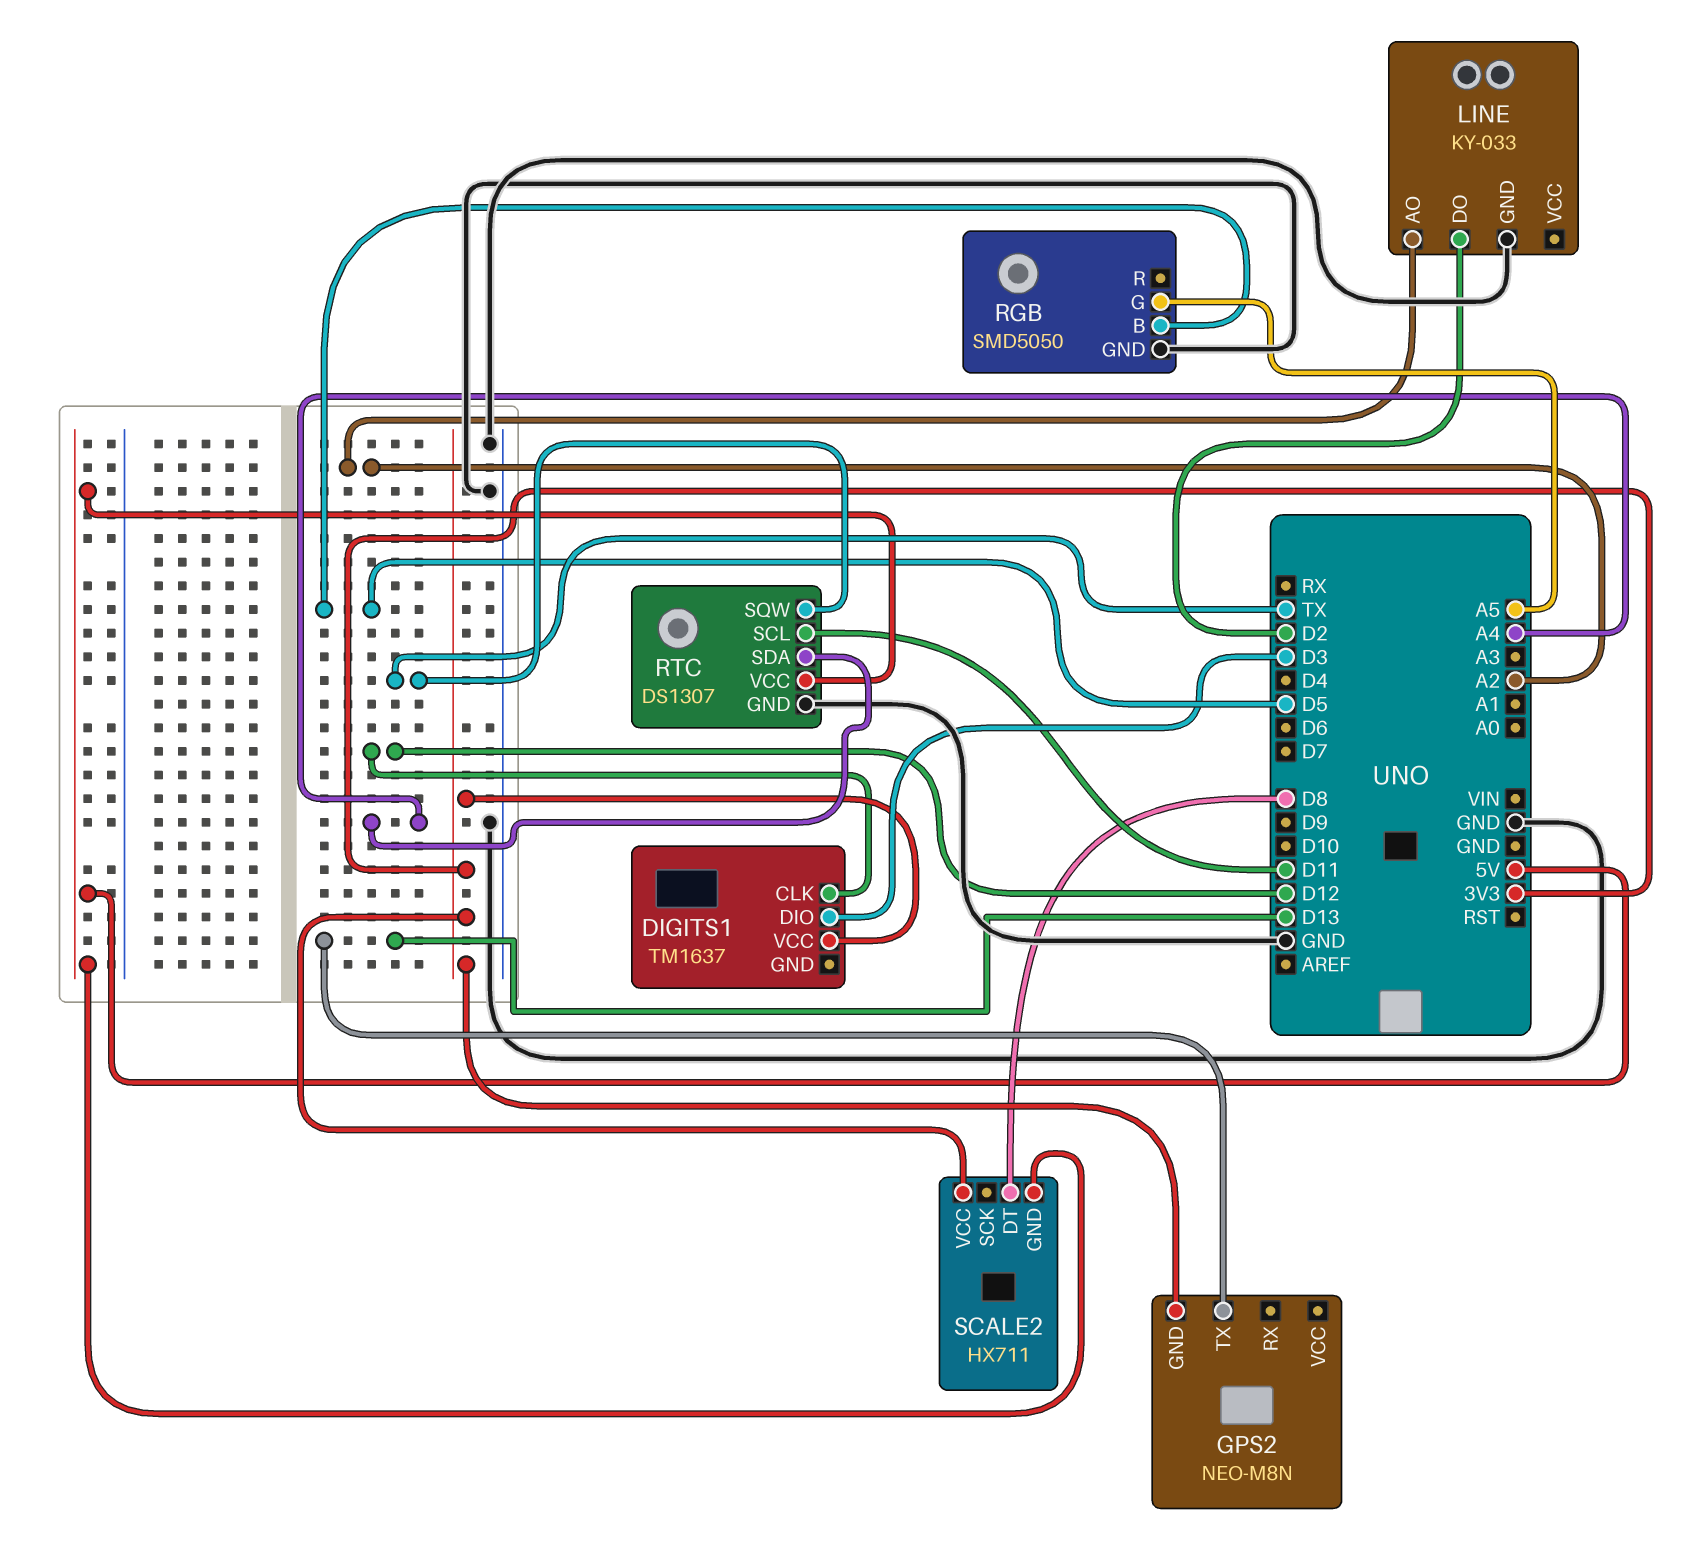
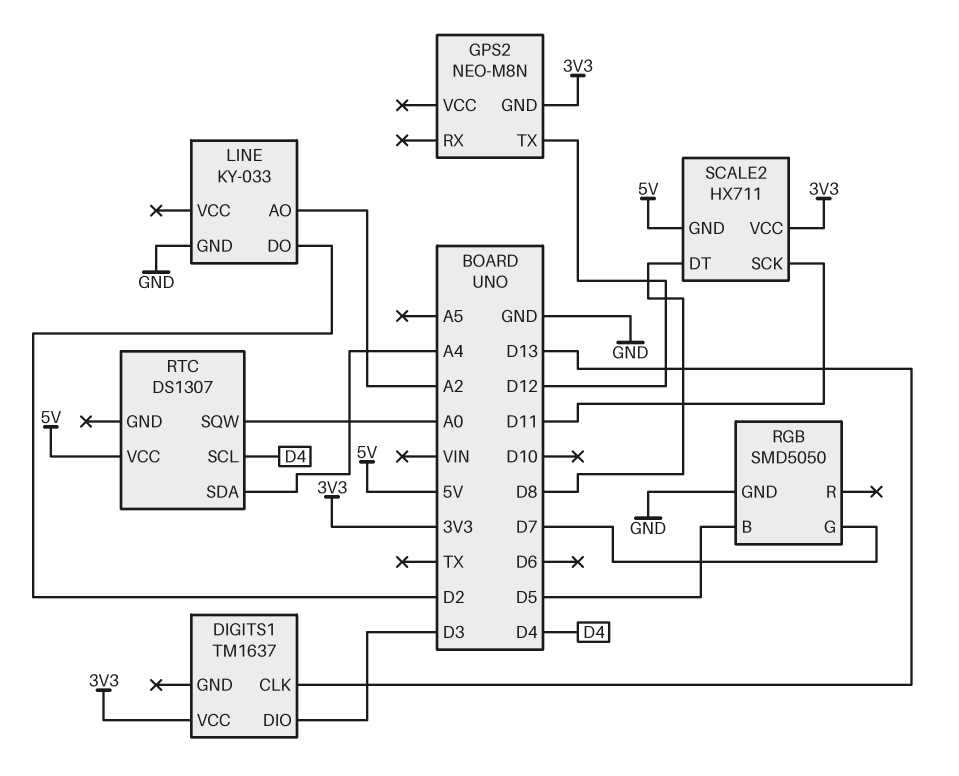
DIGITS1 pin CLK: D12 -> D13
GPS2 pin TX: D13 -> D12
RGB pin G: A5 -> D7
RTC pin GND: GND -> none
RTC pin SCL: D11 -> D4
RTC pin SQW: TX -> A0
SCALE2 pin SCK: none -> D11

